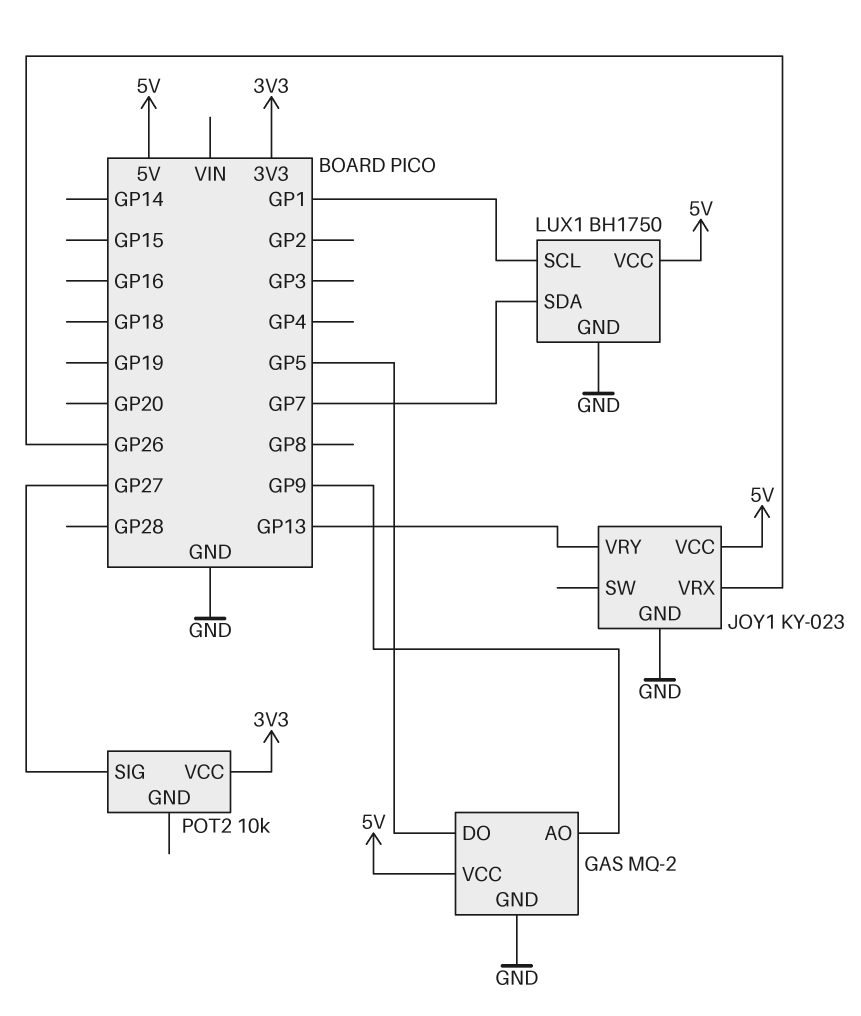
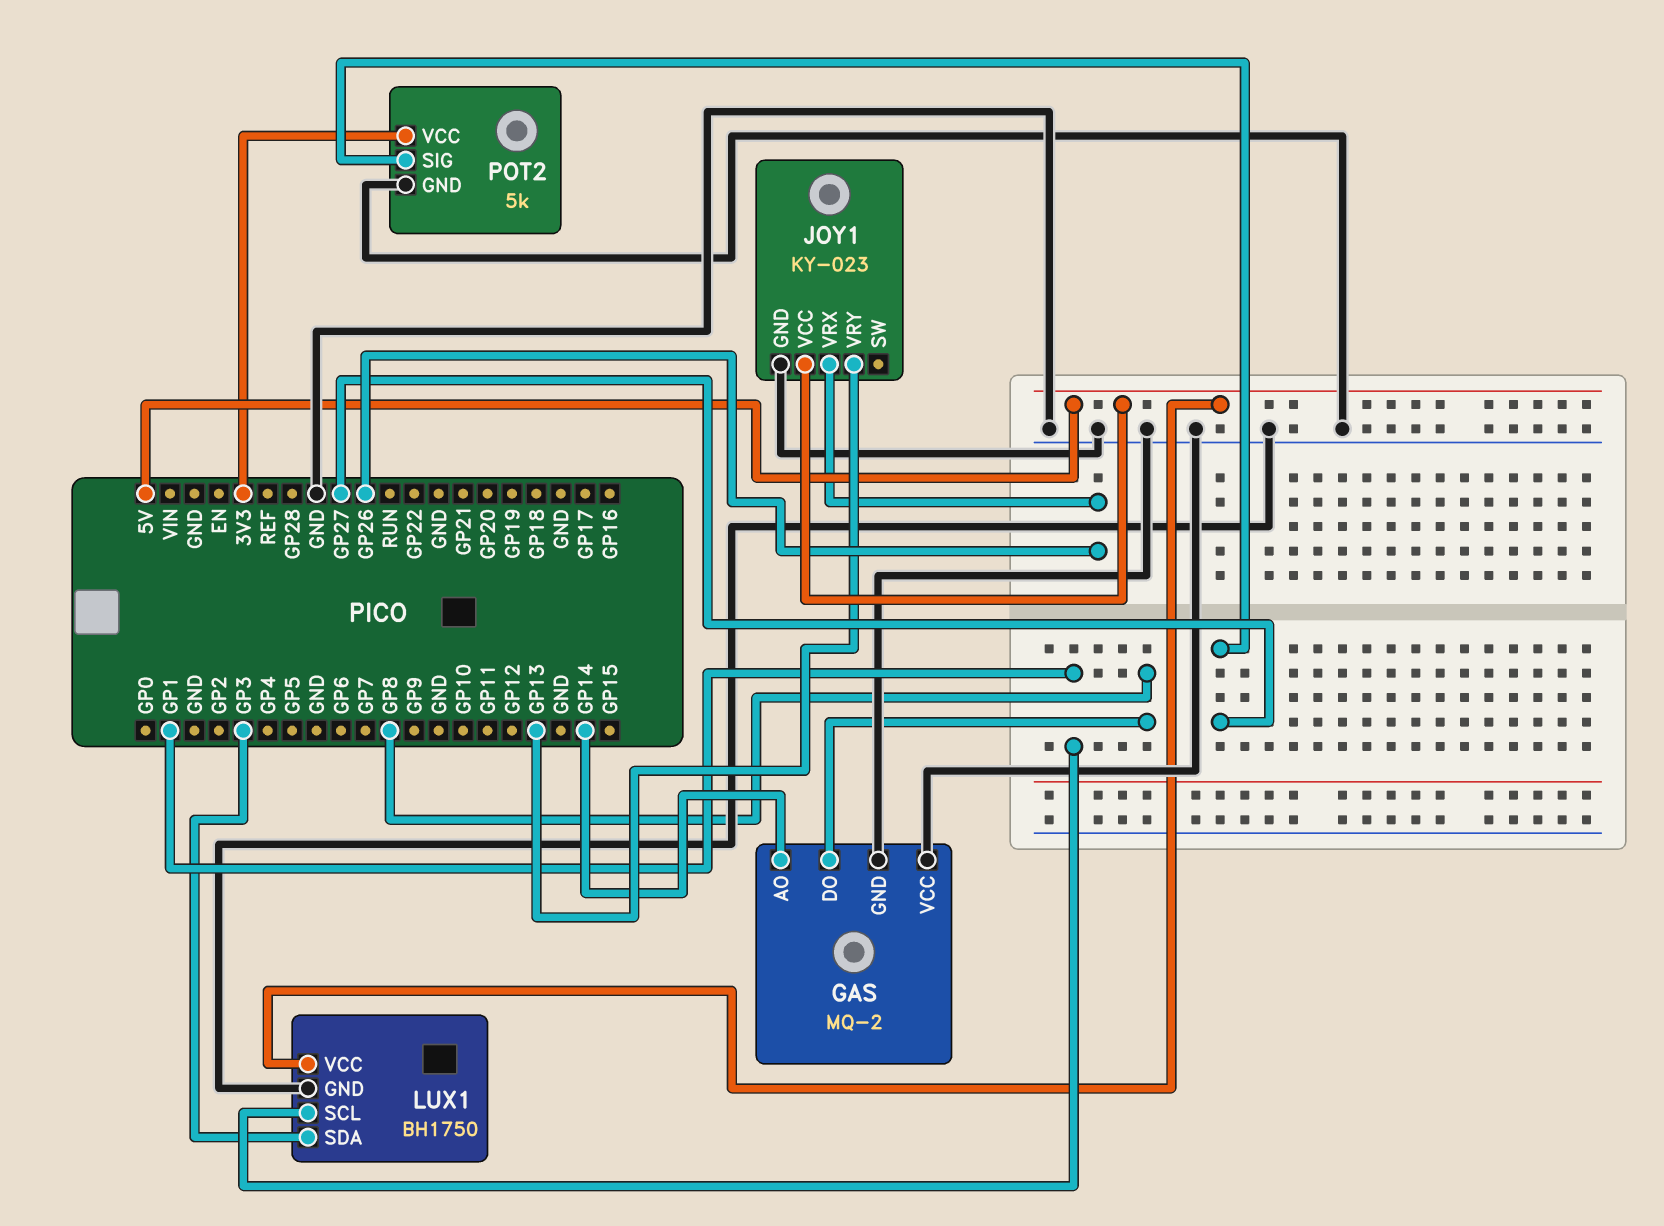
GAS pin AO: GP9 -> GP14
GAS pin DO: GP5 -> GP8
GAS pin VCC: 5V -> GND
LUX1 pin SDA: GP7 -> GP3
POT2: 10k -> 5k
POT2 pin GND: none -> GND

